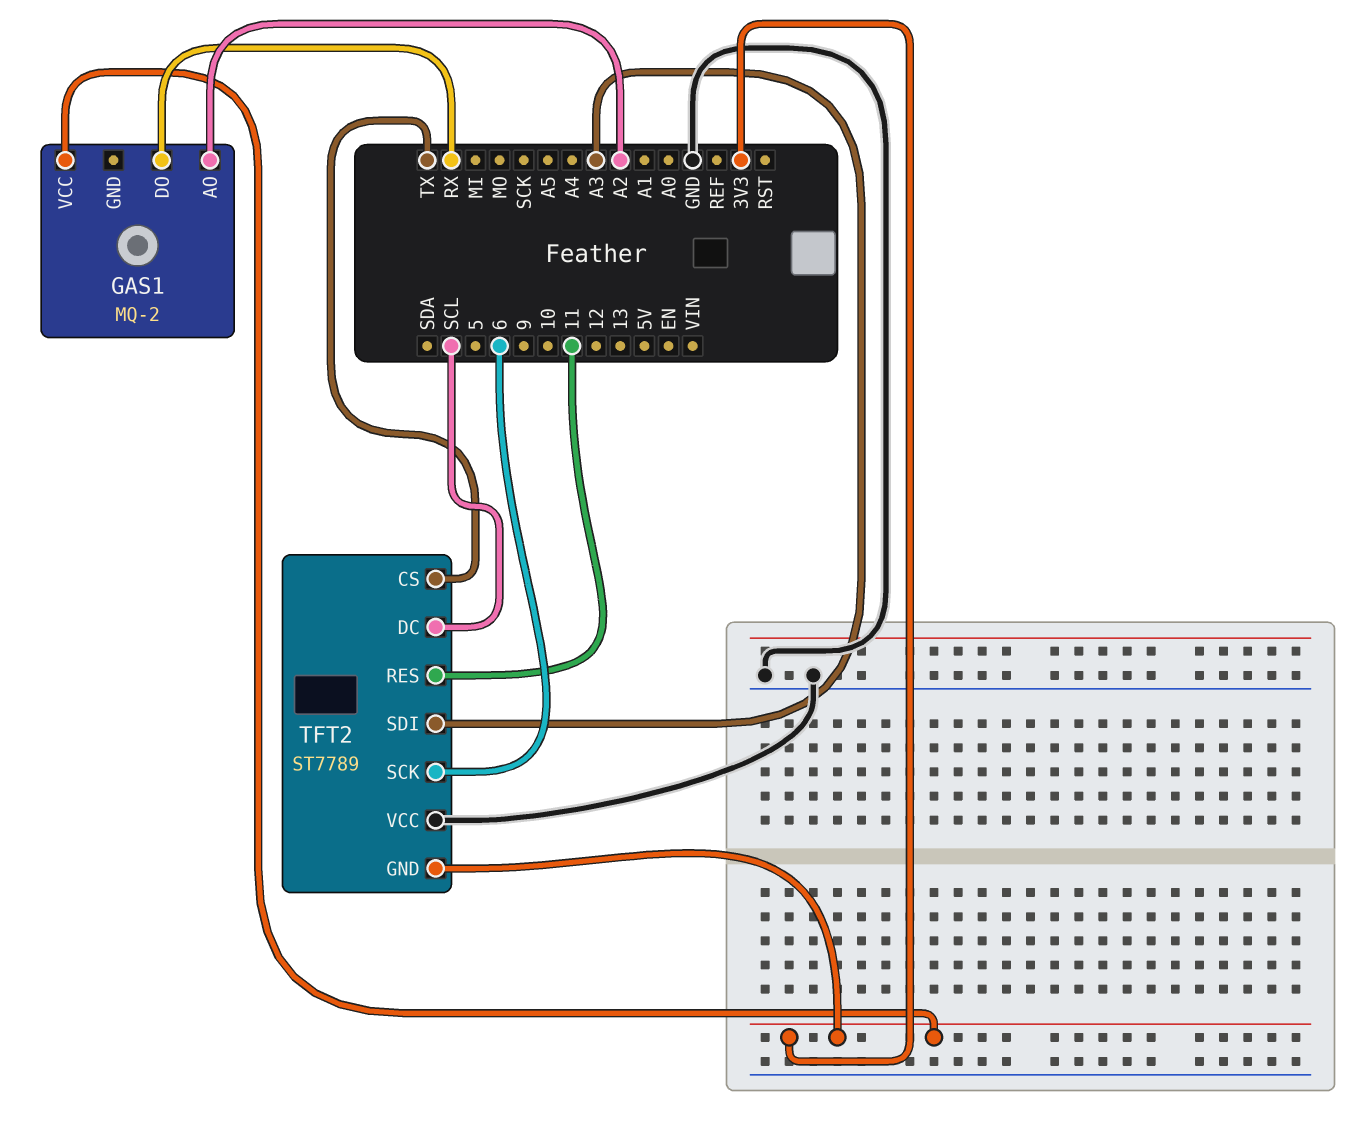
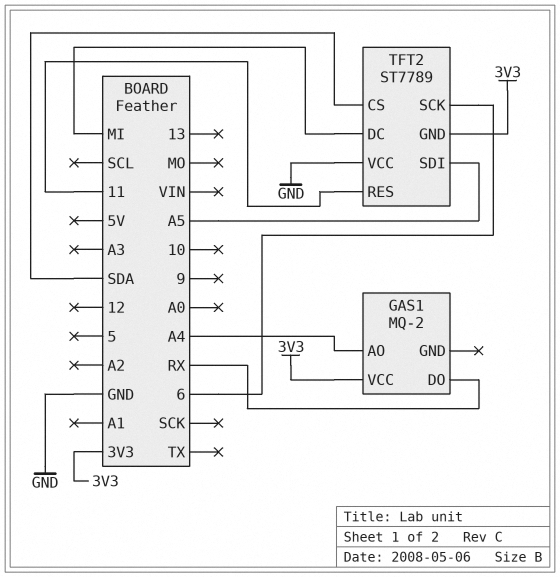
GAS1 pin AO: A2 -> A4
TFT2 pin CS: TX -> SDA
TFT2 pin DC: SCL -> MI
TFT2 pin SDI: A3 -> A5

